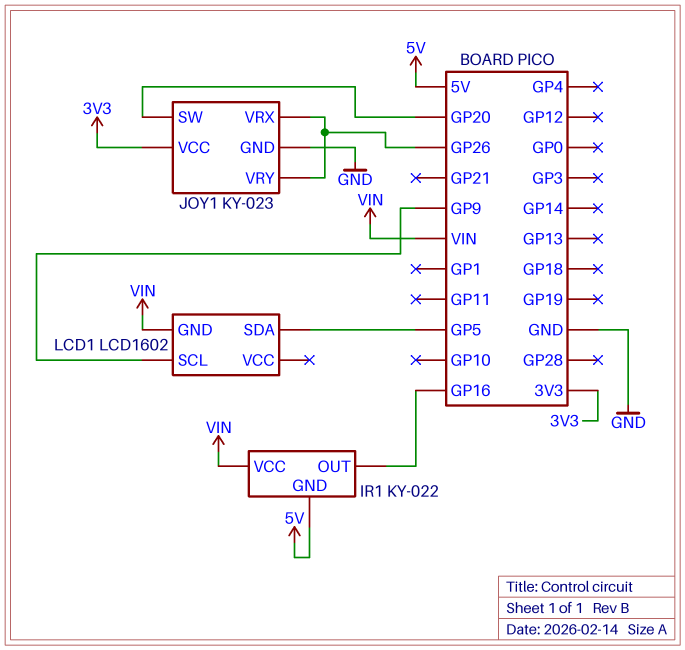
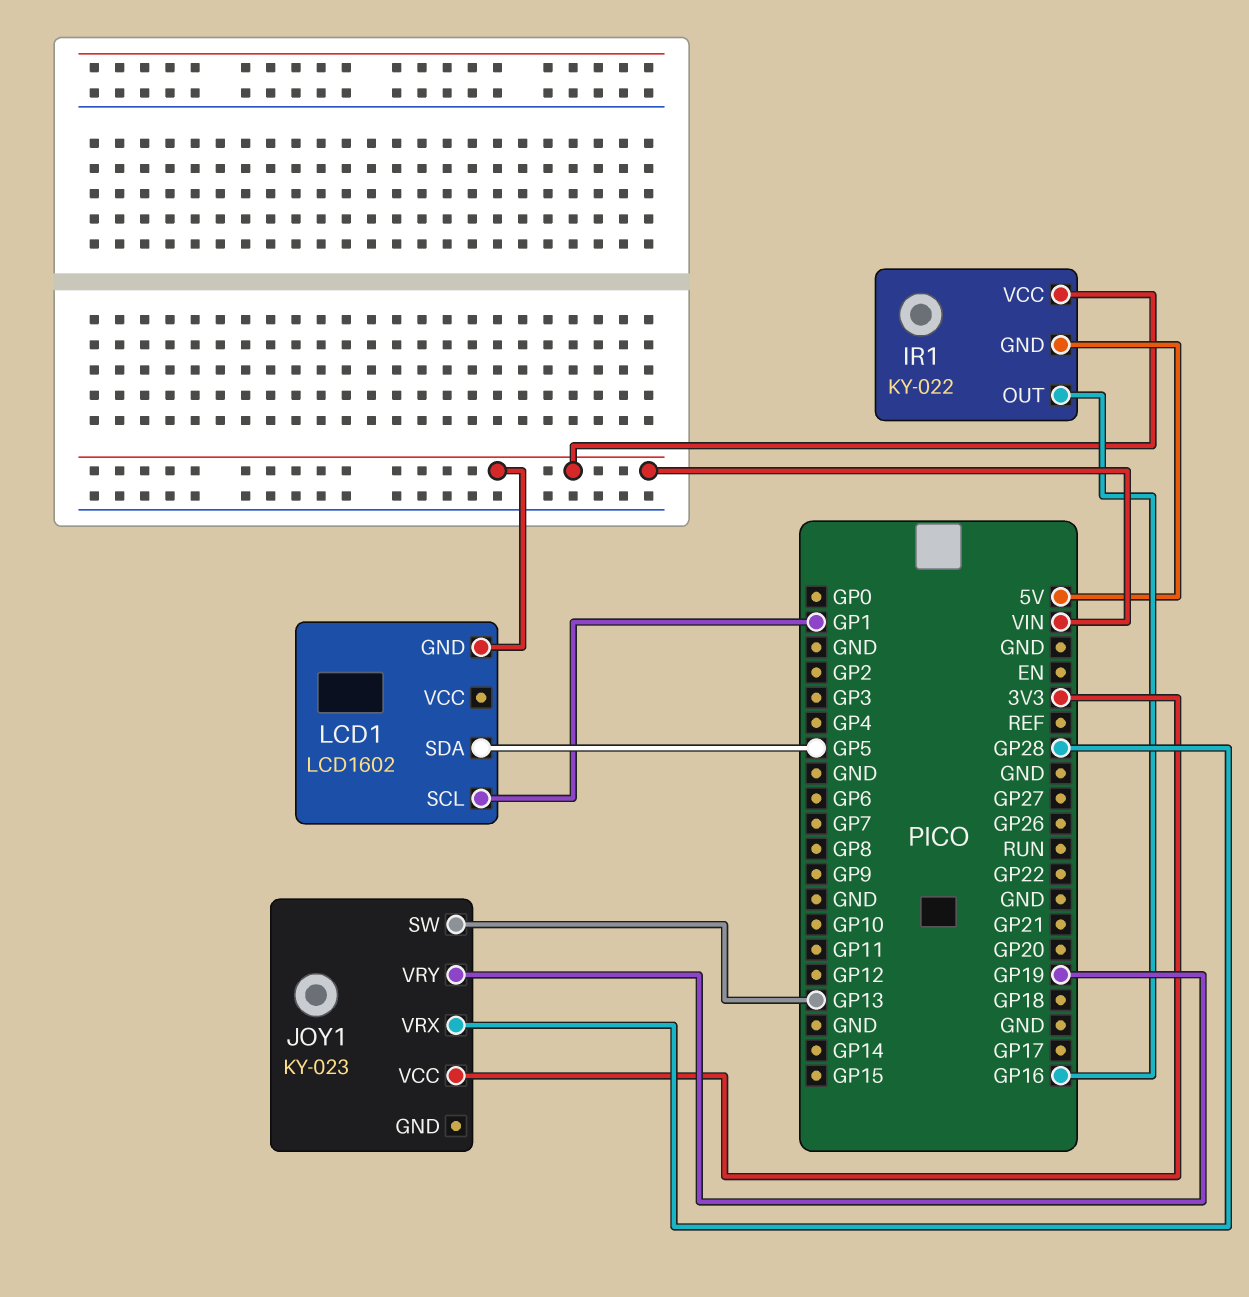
JOY1 pin GND: GND -> none
JOY1 pin SW: GP20 -> GP13
JOY1 pin VRX: GP26 -> GP28
JOY1 pin VRY: GP26 -> GP19
LCD1 pin SCL: GP9 -> GP1

